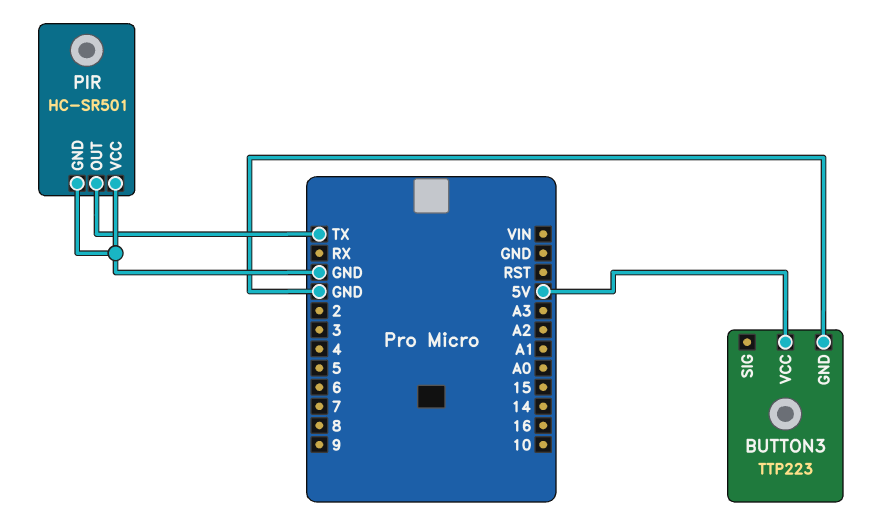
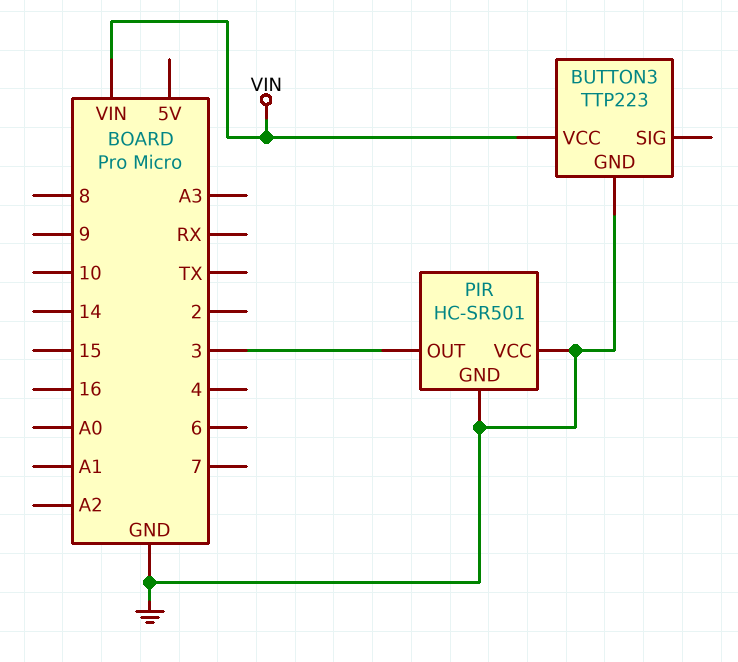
BUTTON3 pin VCC: 5V -> VIN
PIR pin OUT: TX -> 3

